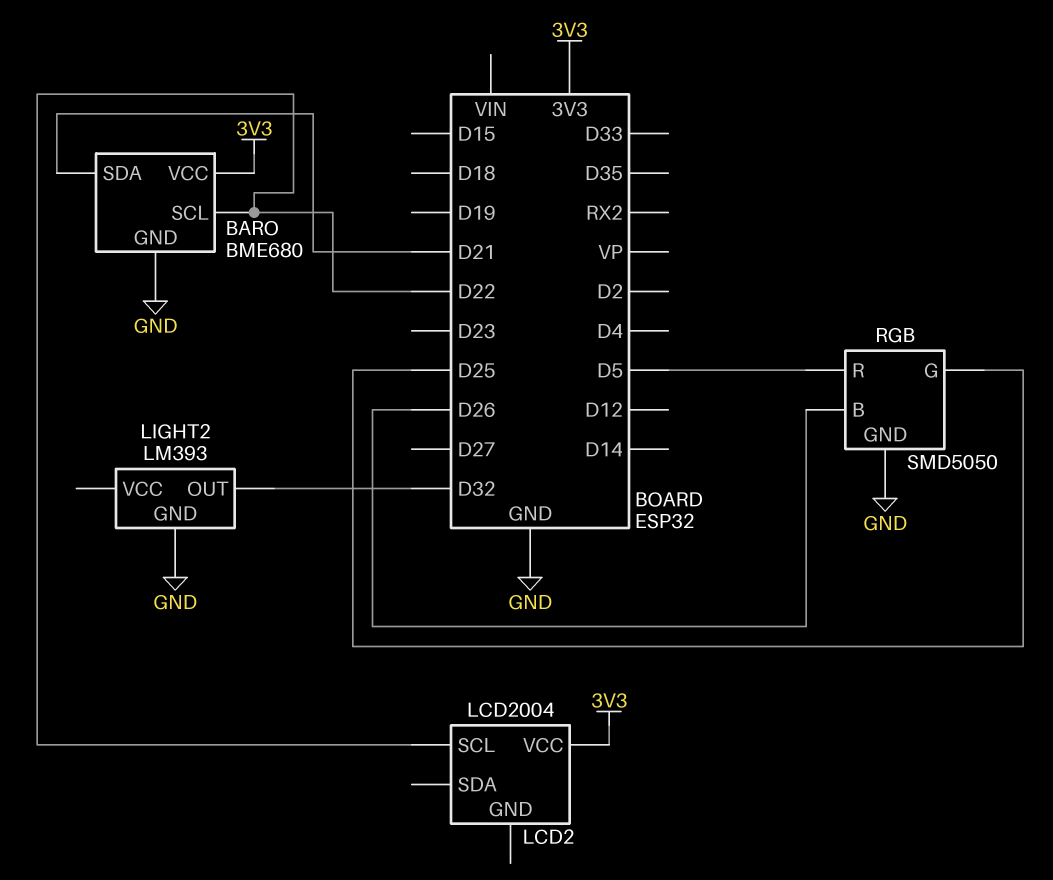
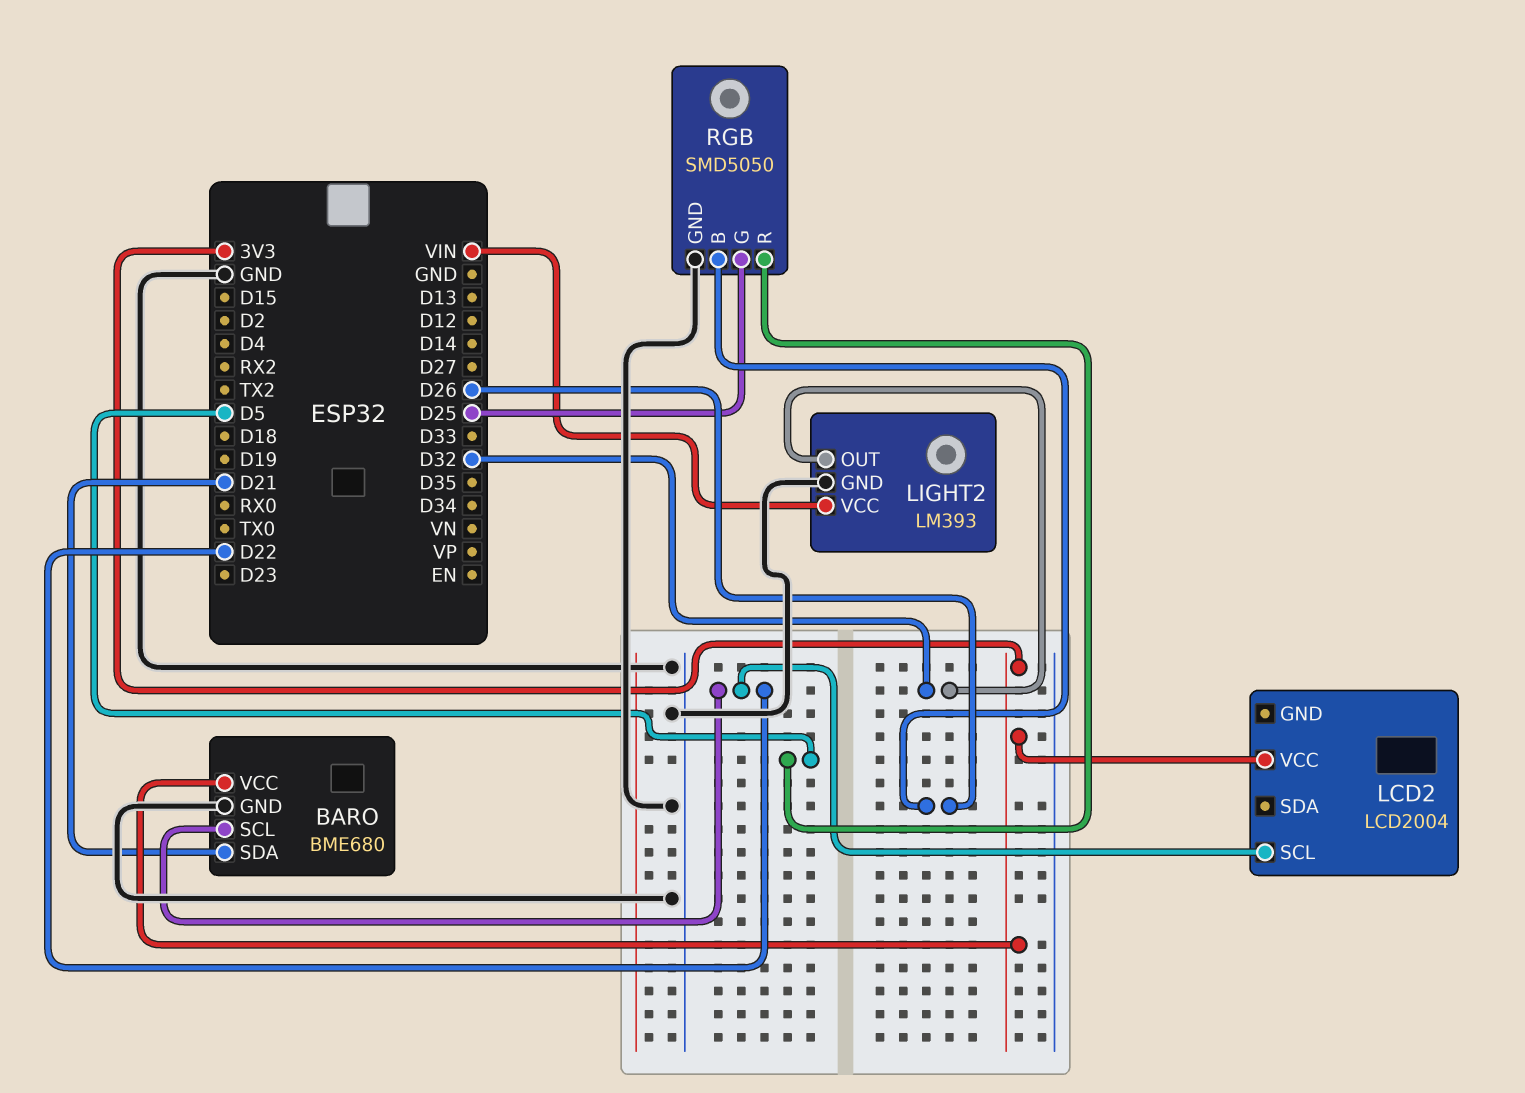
LIGHT2 pin VCC: none -> VIN

